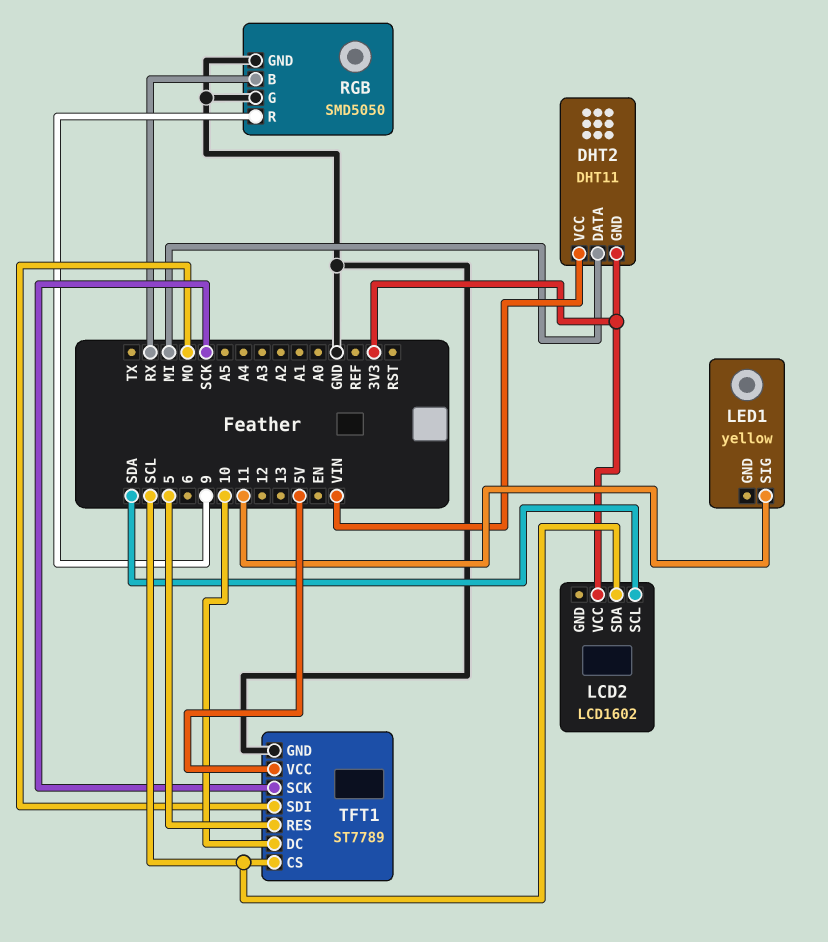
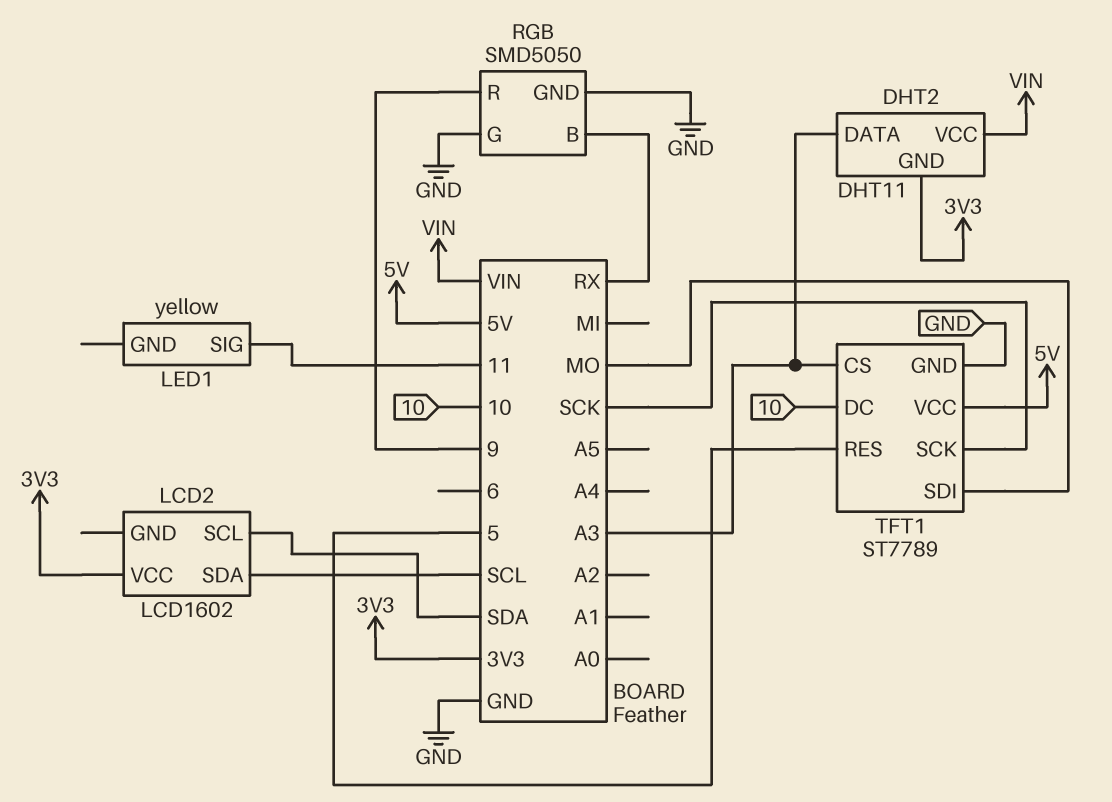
DHT2 pin DATA: MI -> A3
TFT1 pin CS: SCL -> A3

